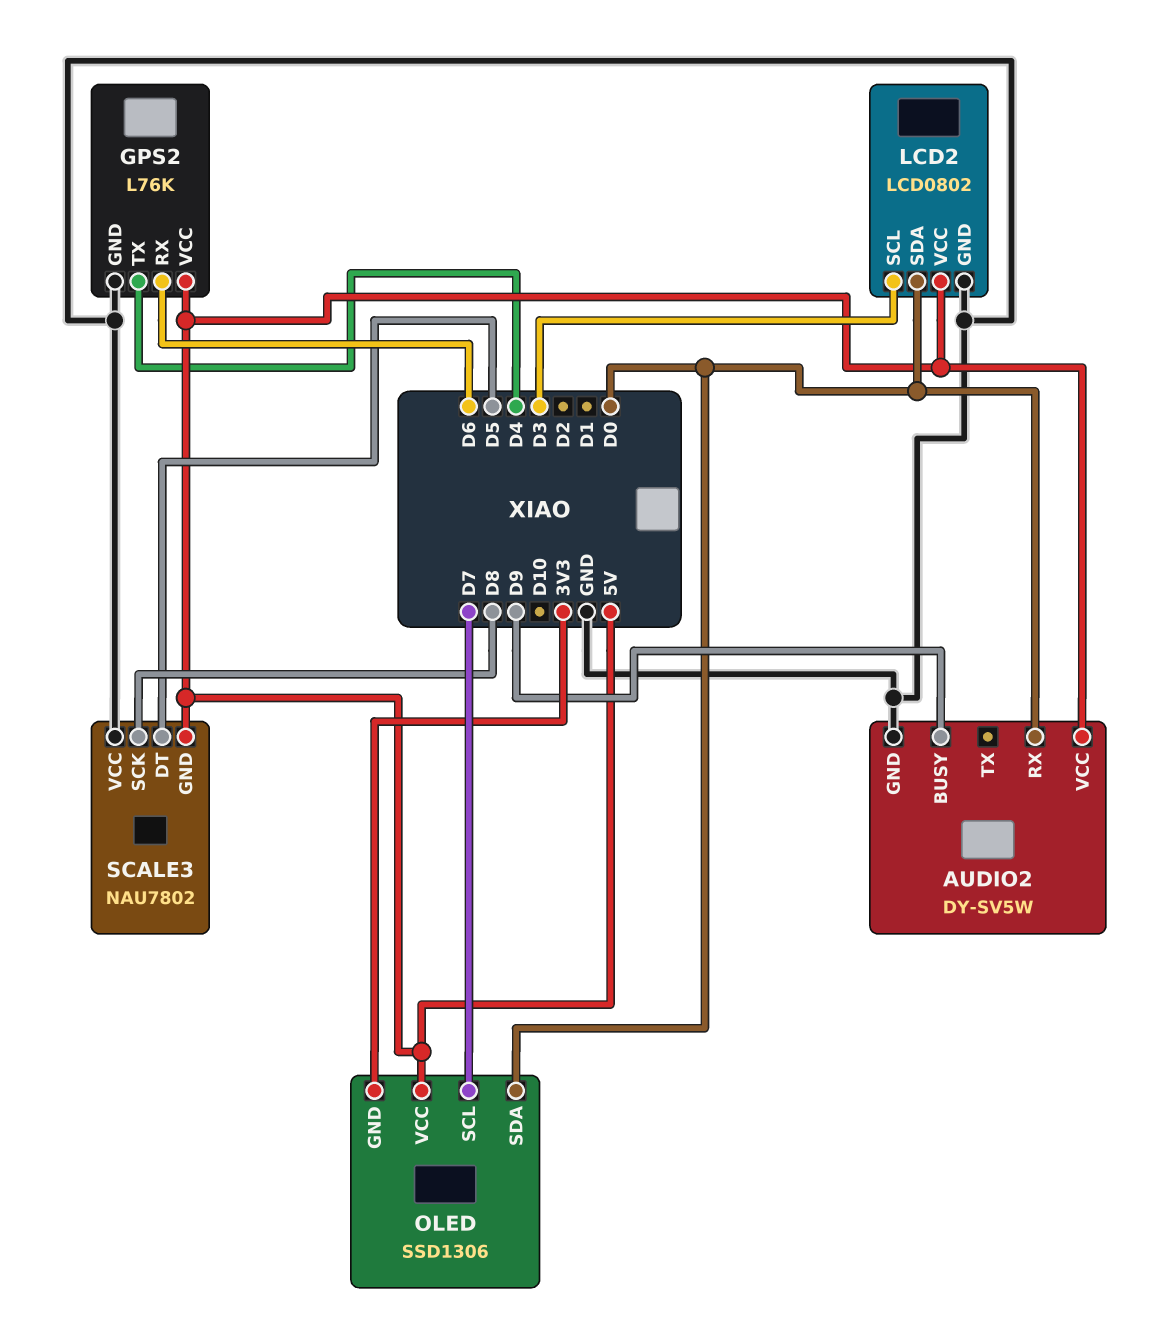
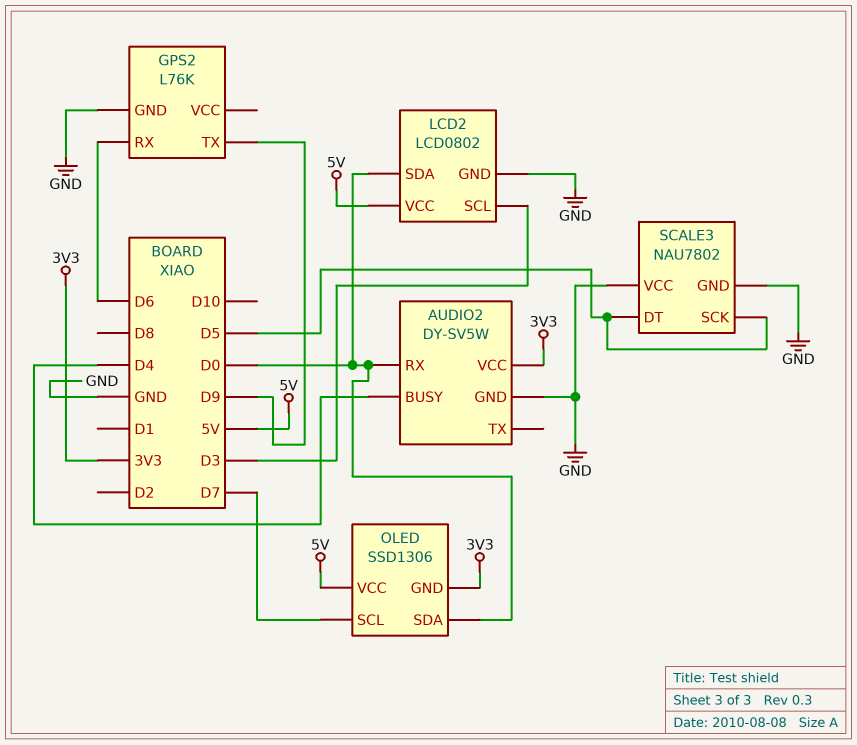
AUDIO2 pin BUSY: D9 -> D4
AUDIO2 pin VCC: 5V -> 3V3
GPS2 pin TX: D4 -> D9
GPS2 pin VCC: 5V -> none
SCALE3 pin GND: 5V -> GND
SCALE3 pin SCK: D8 -> D5

